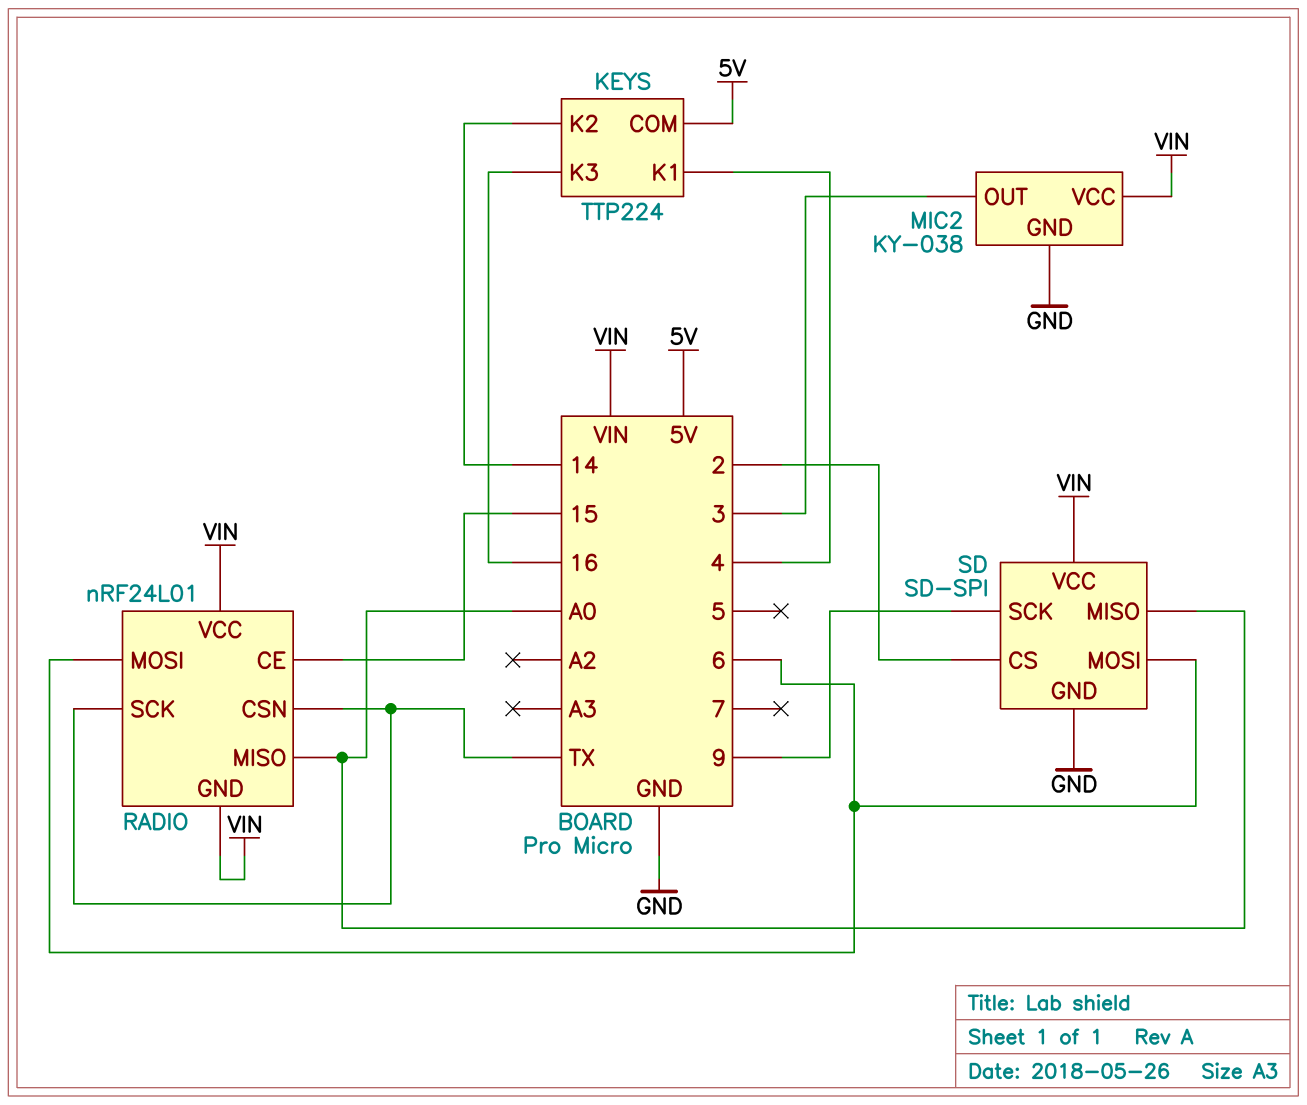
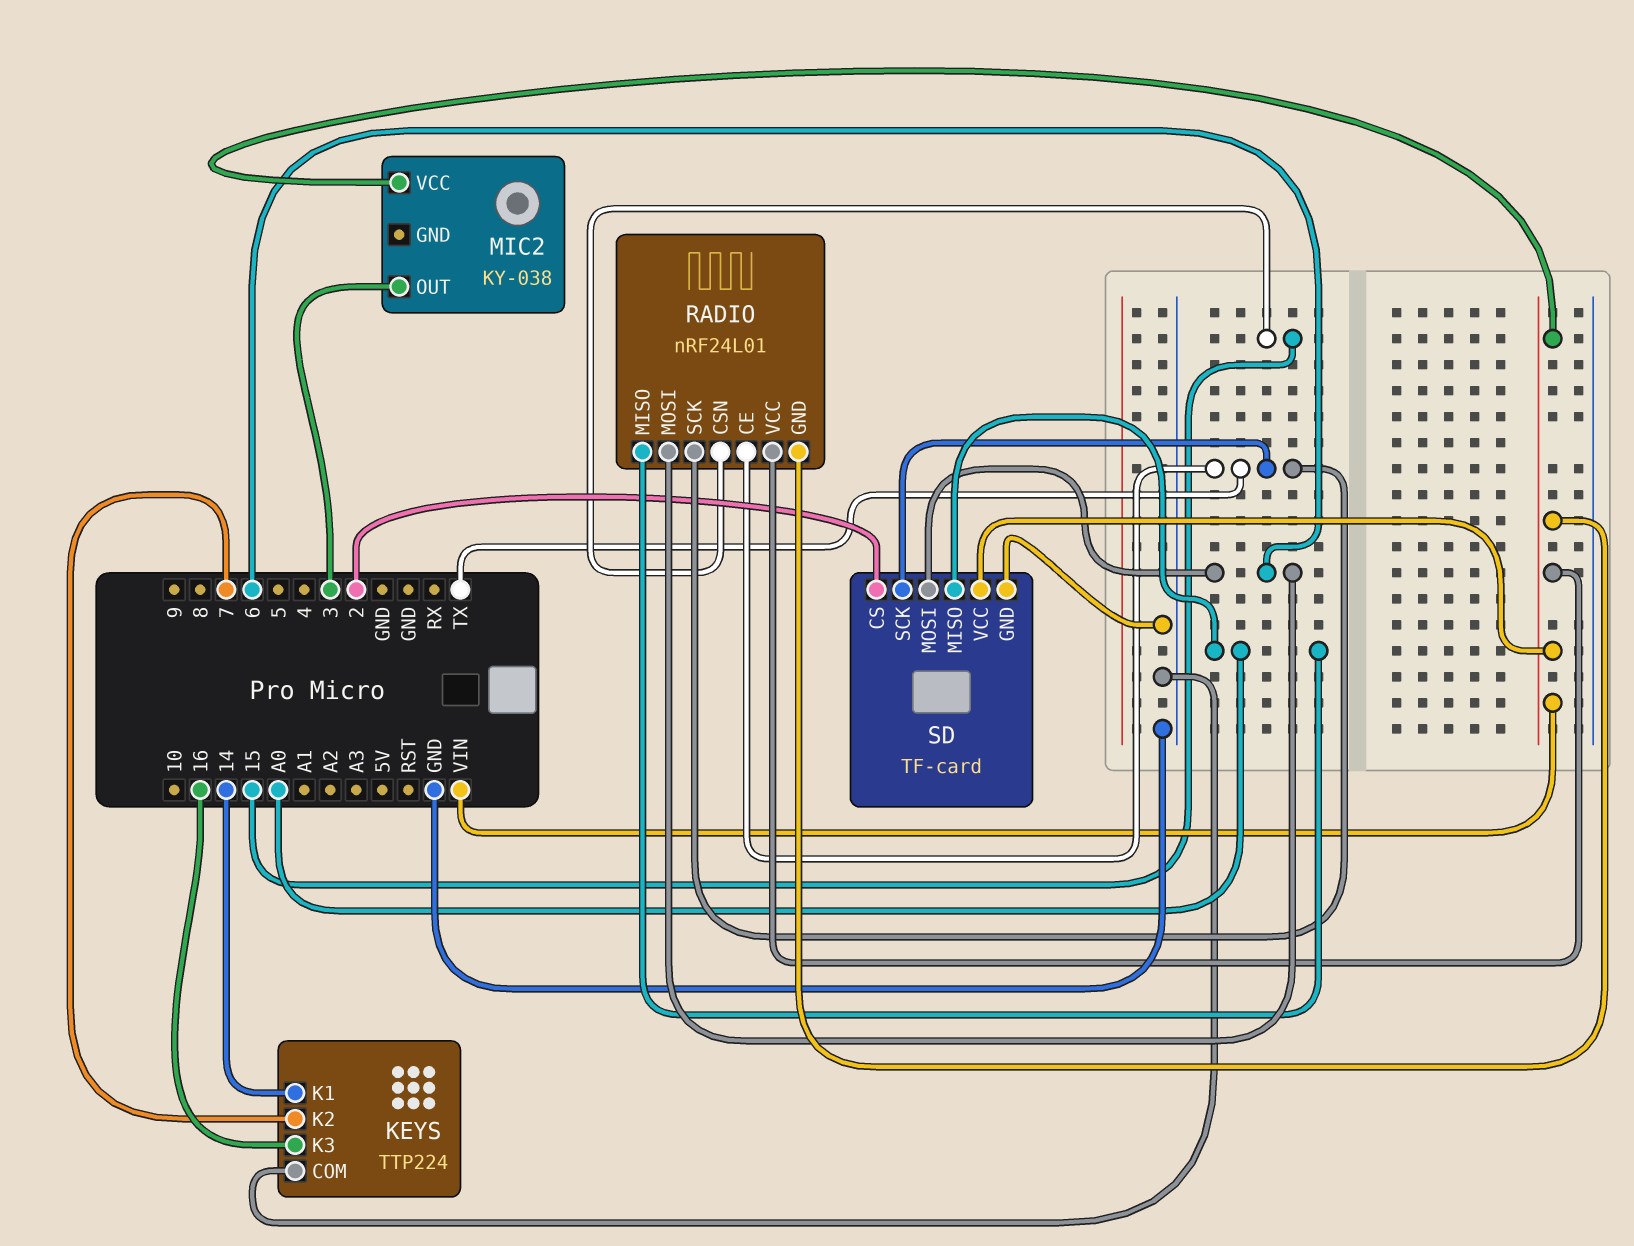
KEYS pin COM: 5V -> GND
KEYS pin K1: 4 -> 14
KEYS pin K2: 14 -> 7
MIC2 pin GND: GND -> none
RADIO pin CE: 15 -> TX
RADIO pin CSN: TX -> 15
SD: SD-SPI -> TF-card
SD pin SCK: 9 -> TX

